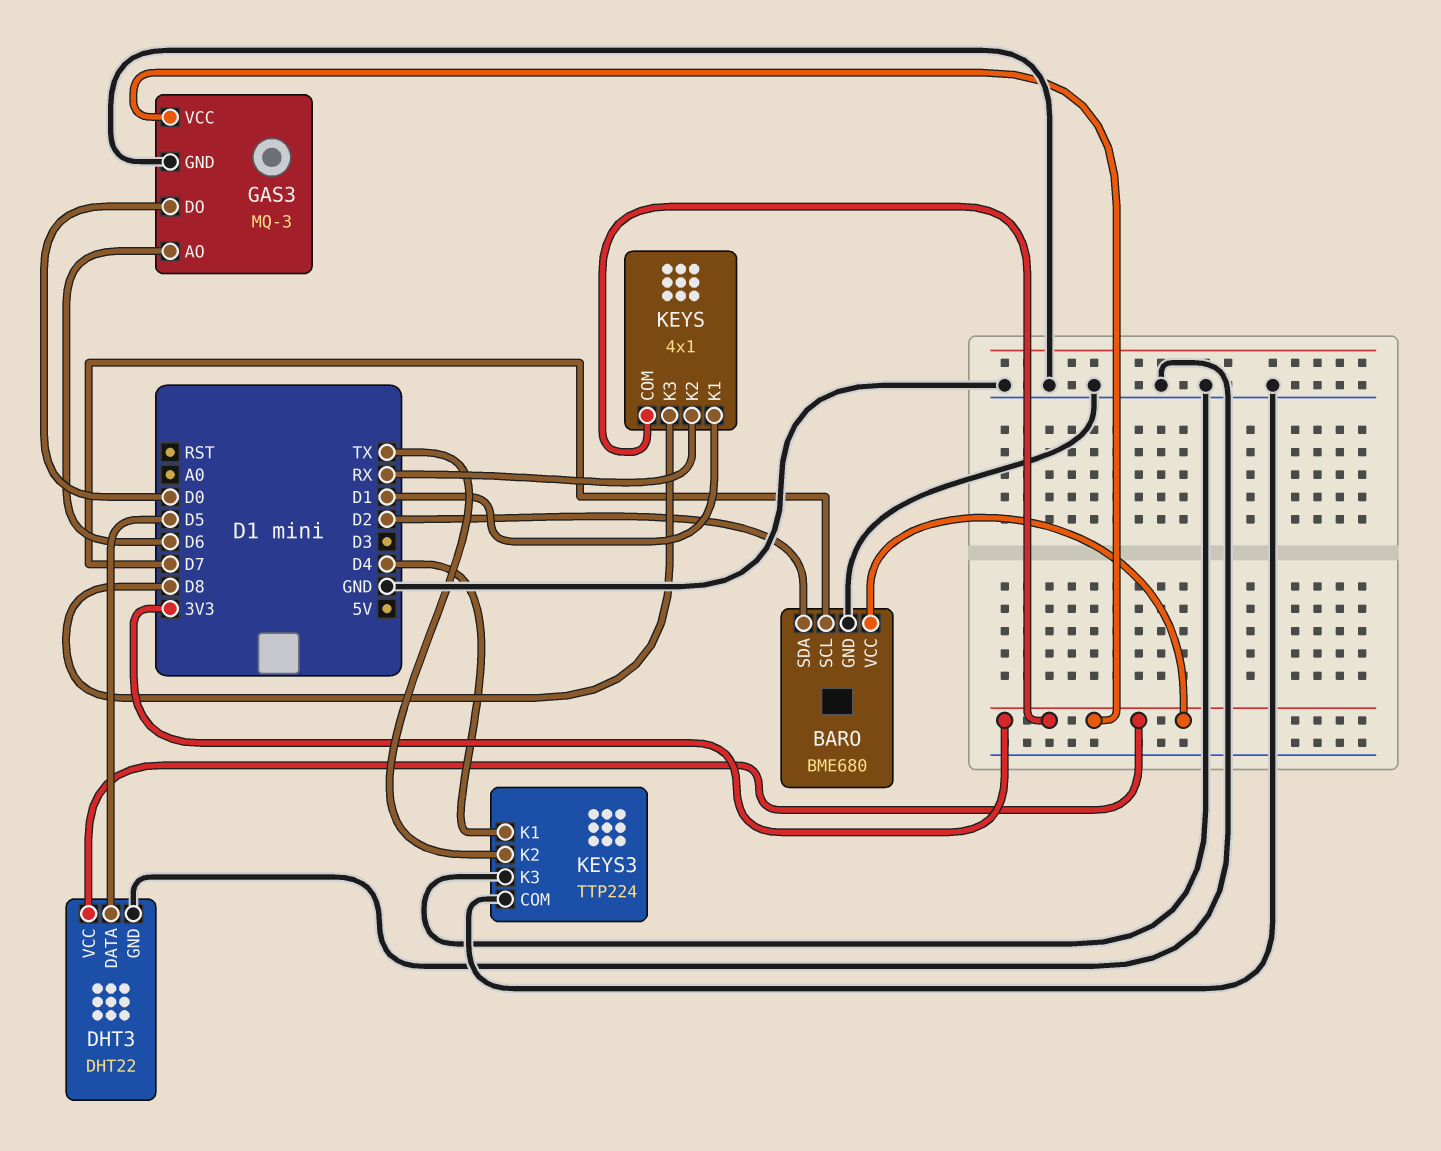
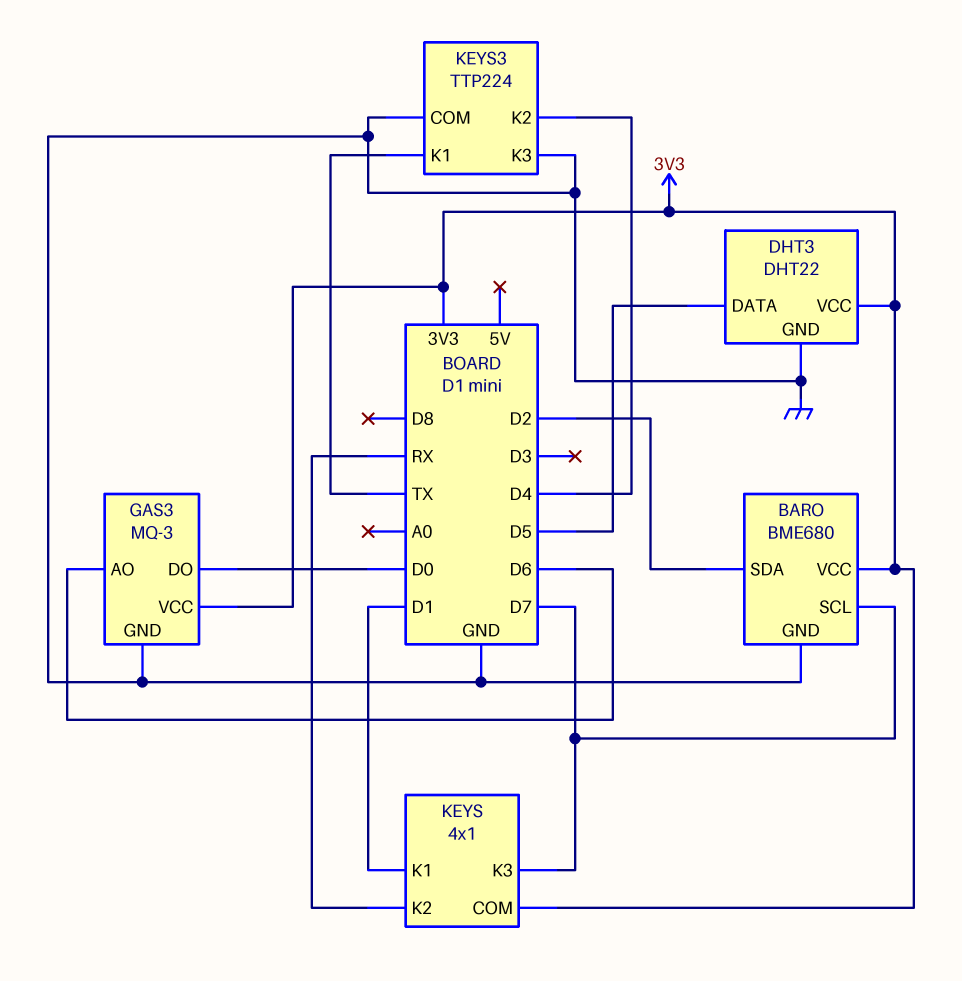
KEYS pin K3: D8 -> D7
KEYS3 pin K1: D4 -> TX
KEYS3 pin K2: TX -> D4

